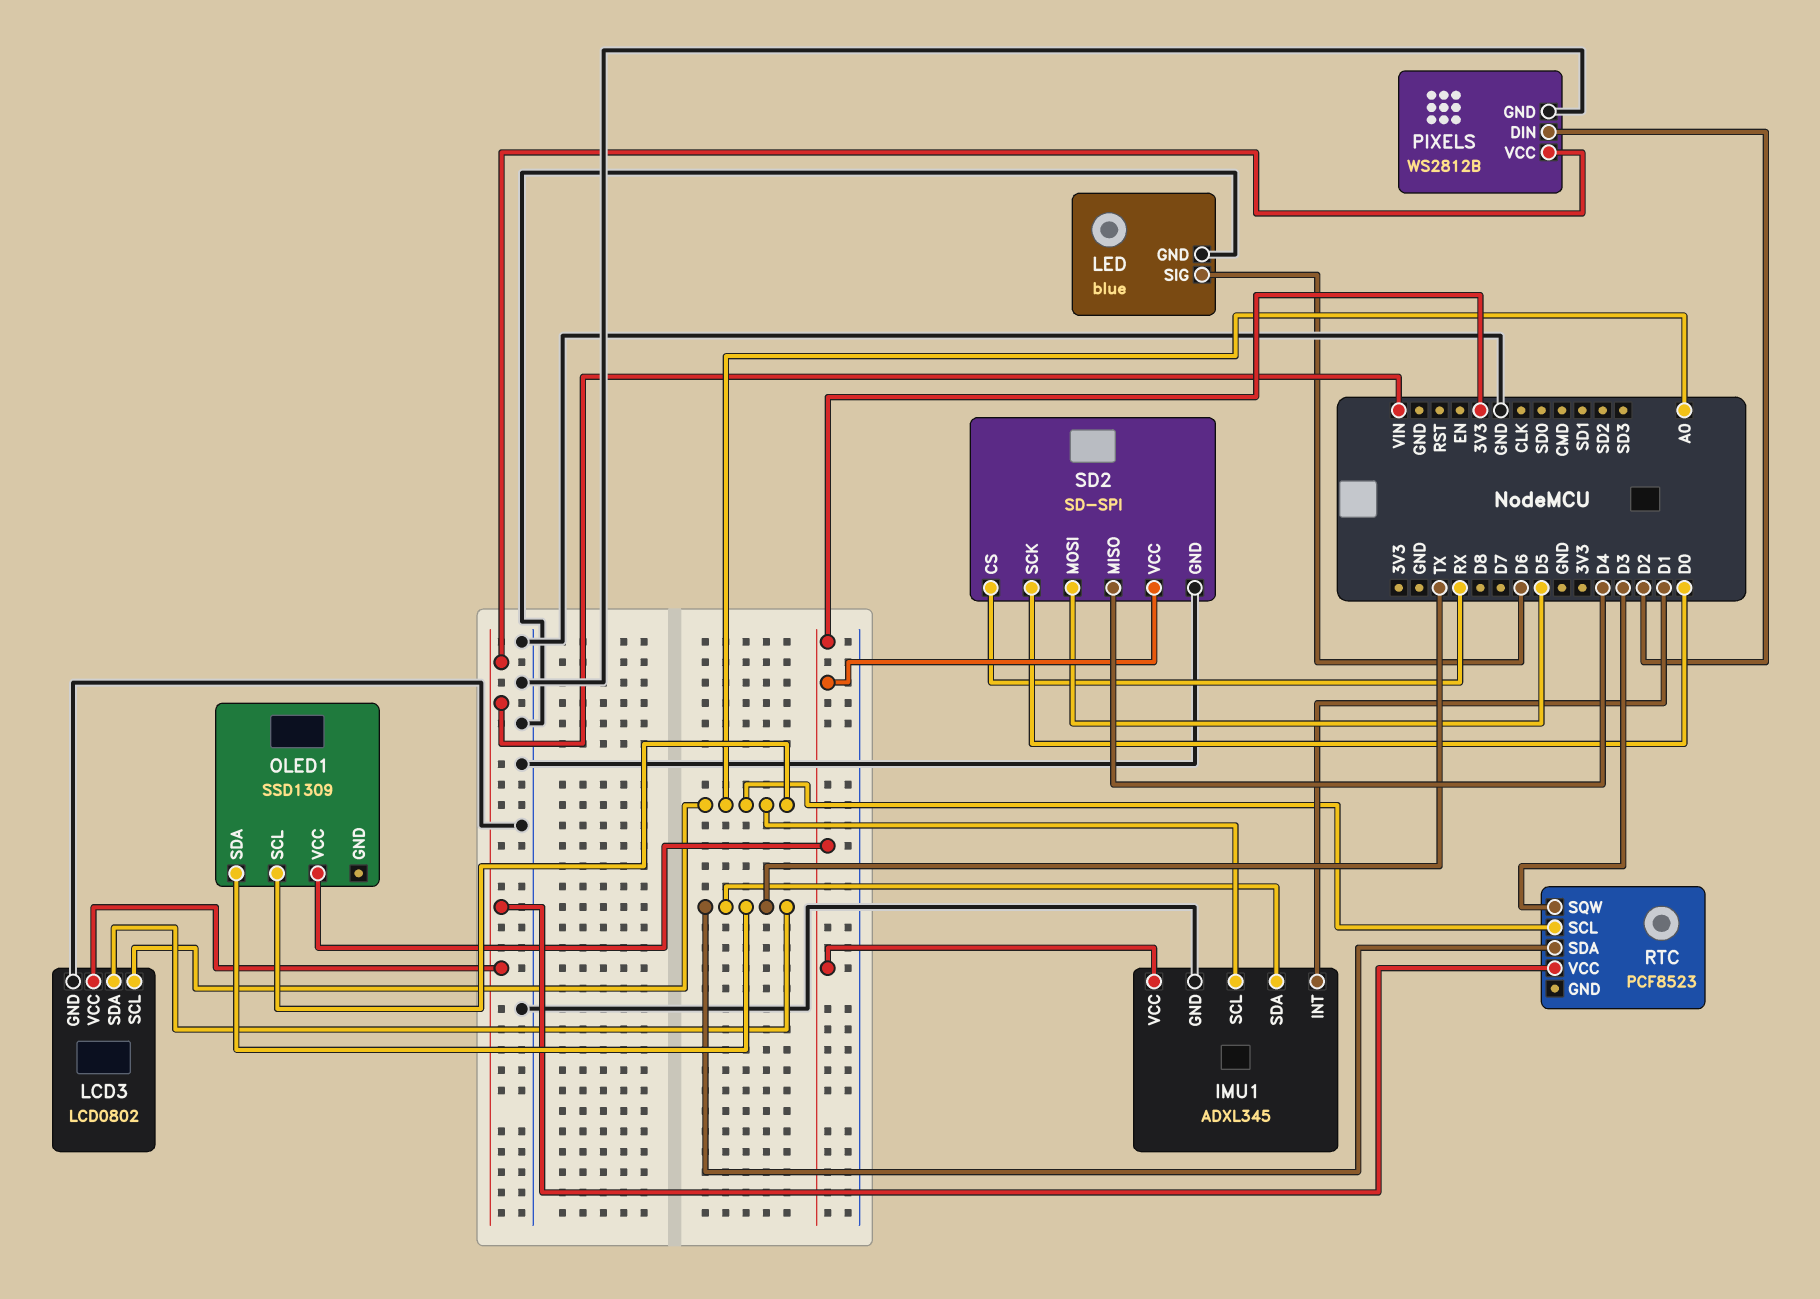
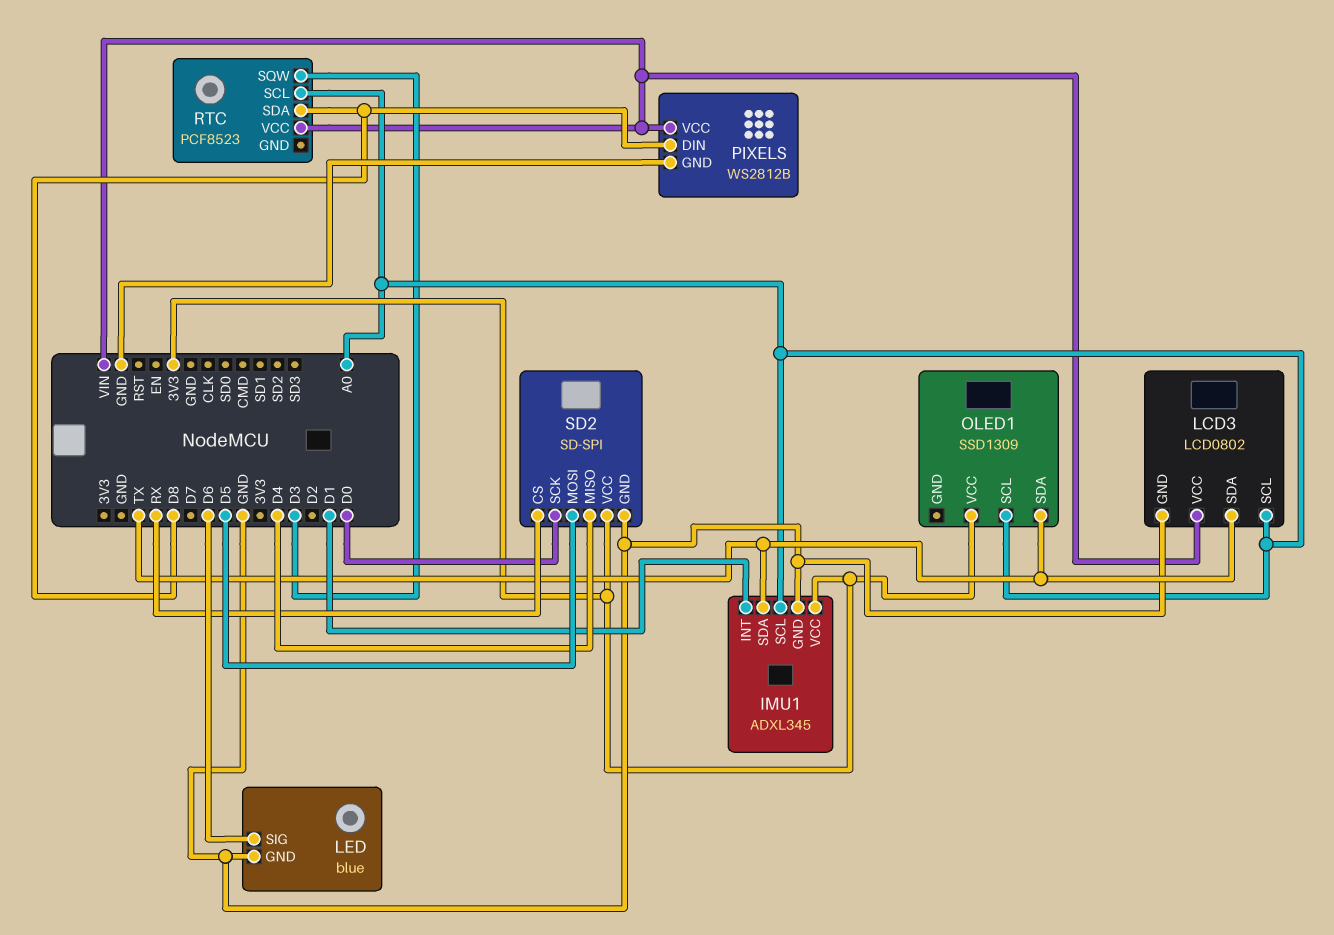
PIXELS pin DIN: D2 -> D8
RTC pin SDA: TX -> D8

